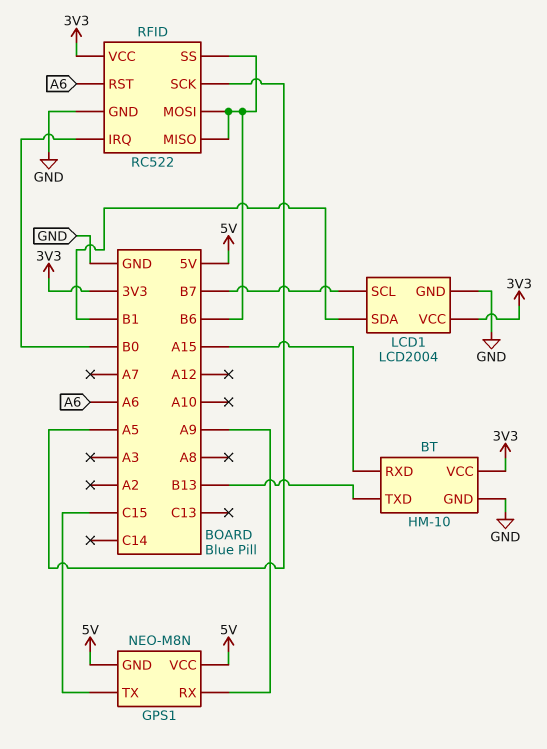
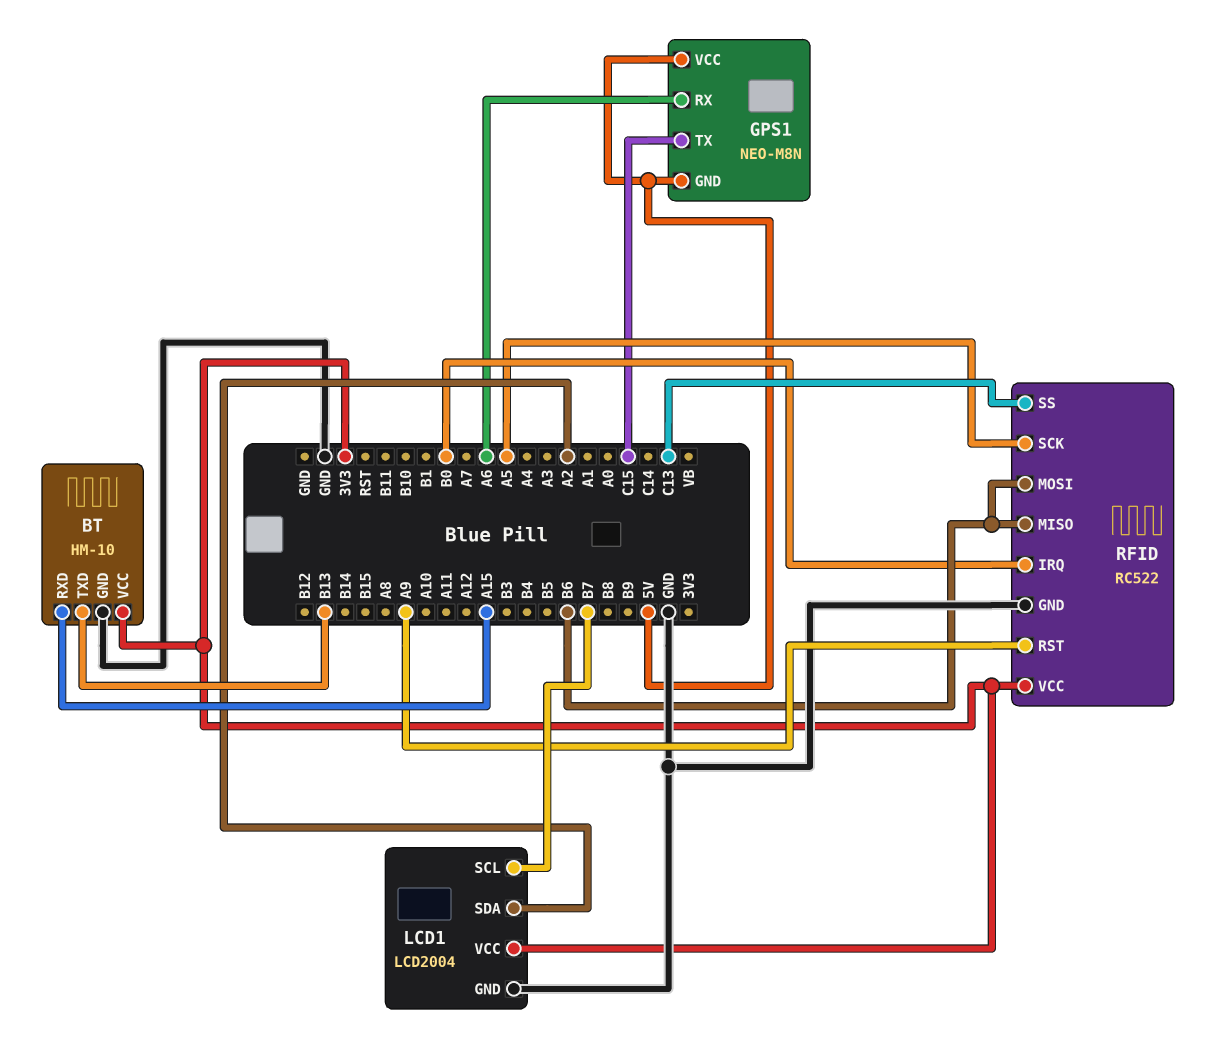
GPS1 pin RX: A9 -> A6
LCD1 pin SDA: B1 -> A2
RFID pin RST: A6 -> A9
RFID pin SS: B6 -> C13

